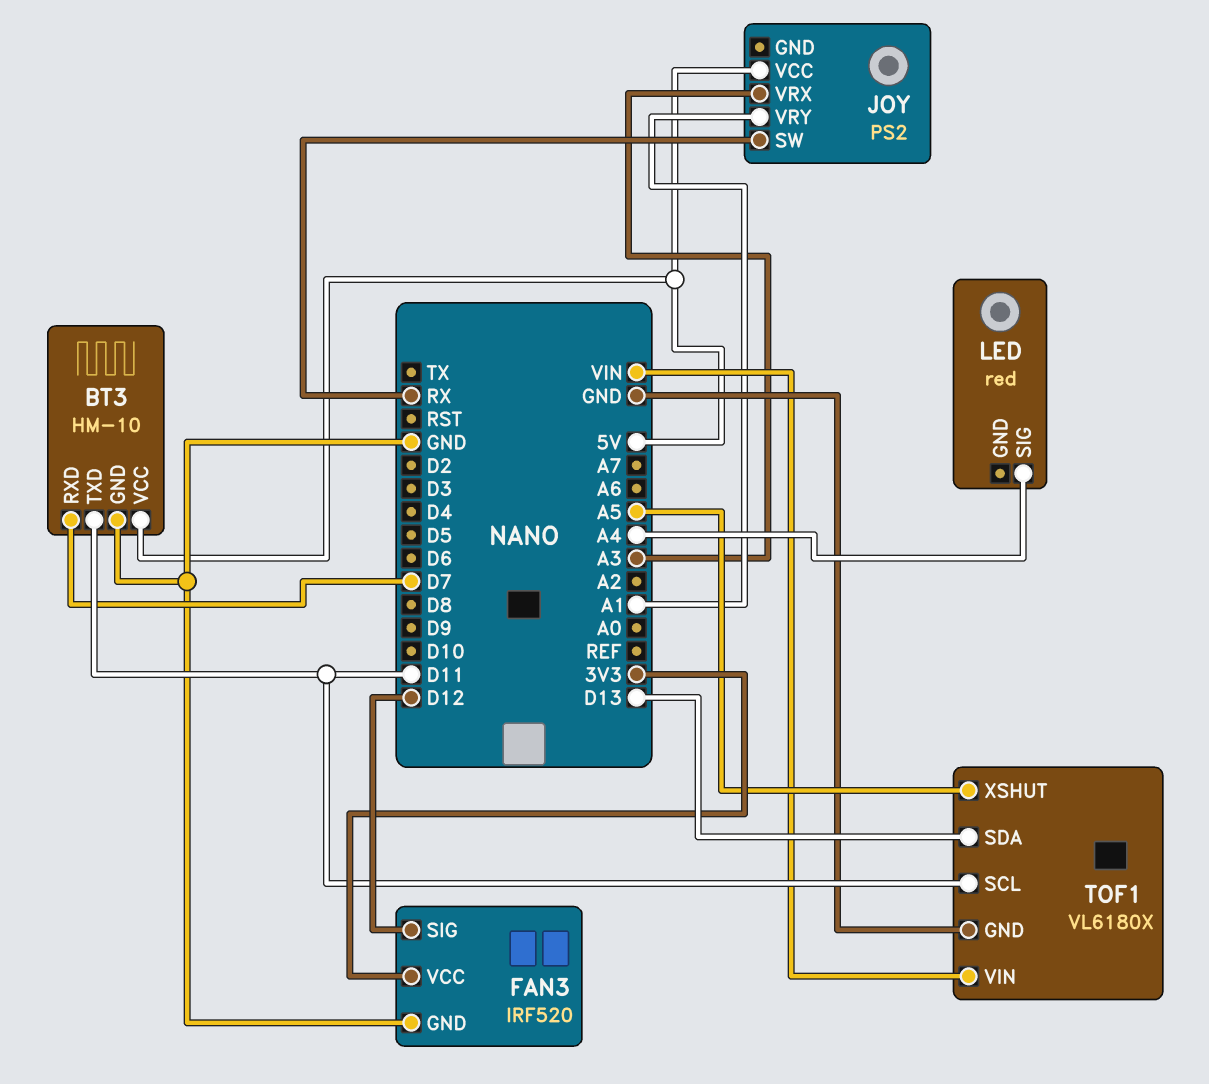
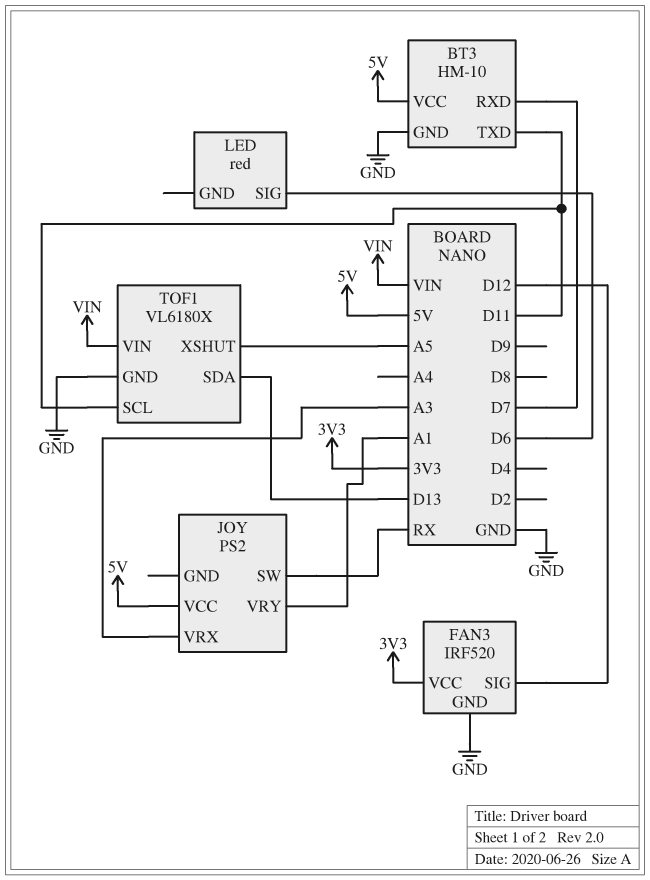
LED pin SIG: A4 -> D6

